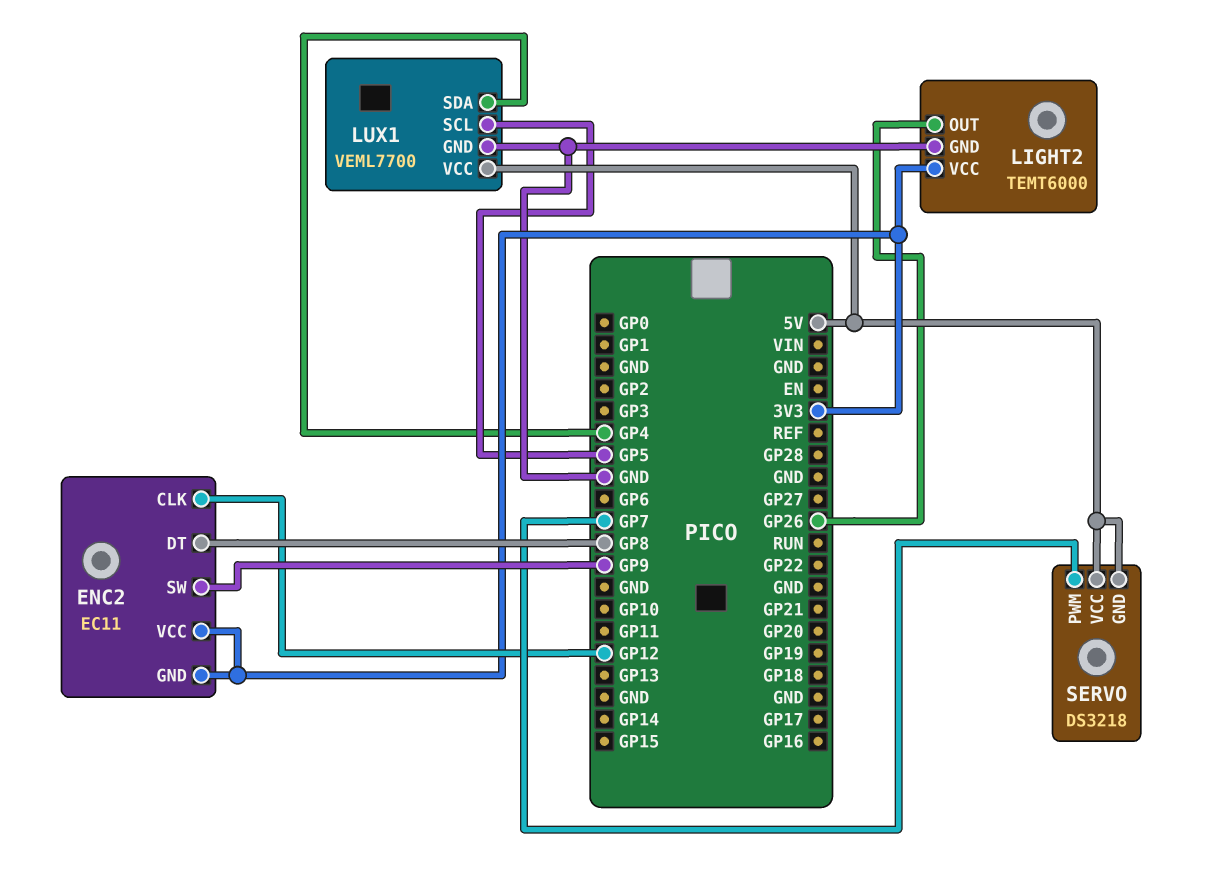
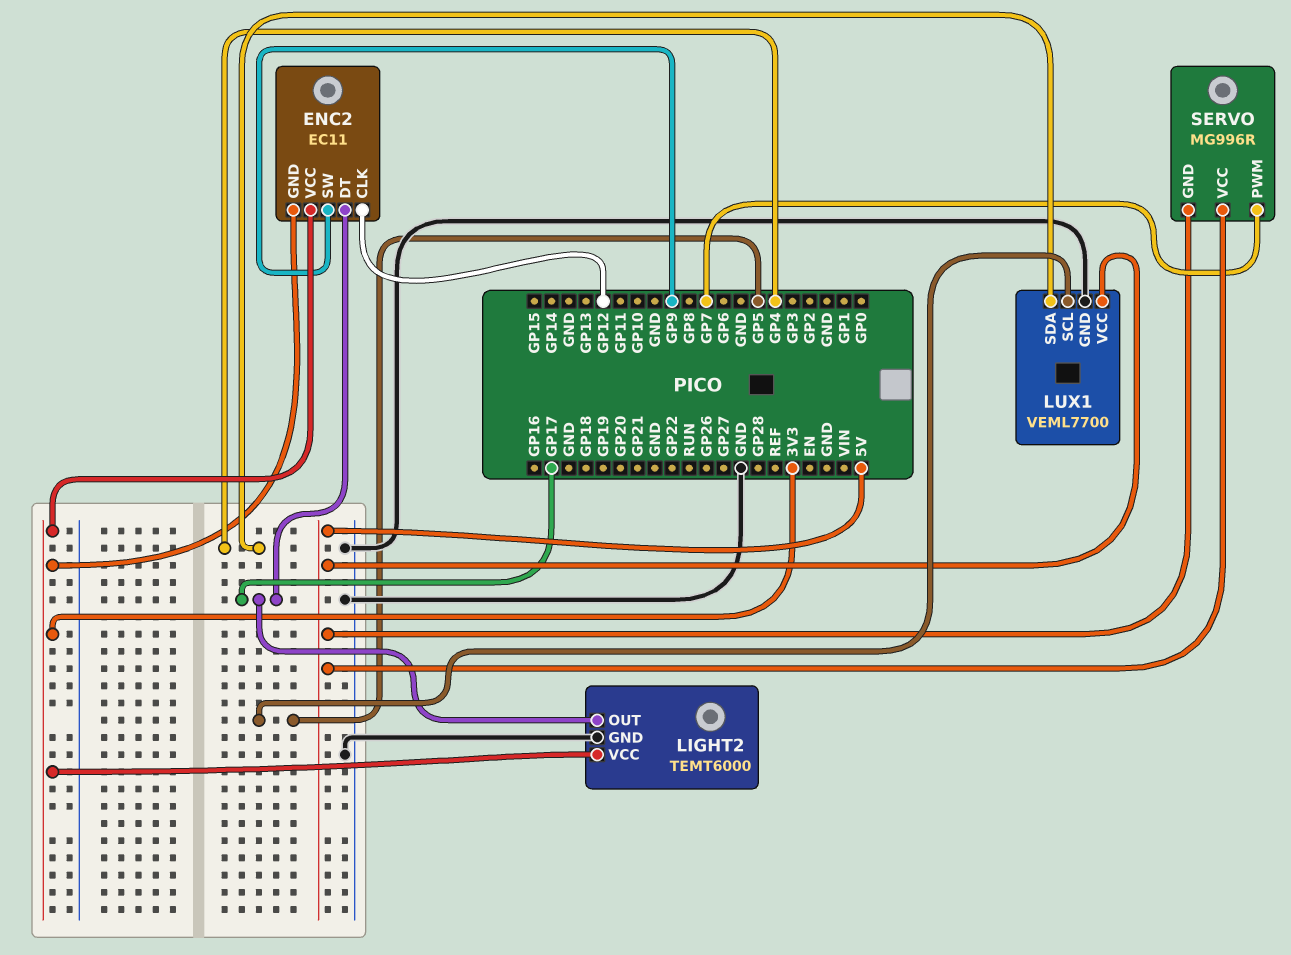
ENC2 pin DT: GP8 -> GP17
LIGHT2 pin OUT: GP26 -> GP17
SERVO: DS3218 -> MG996R

